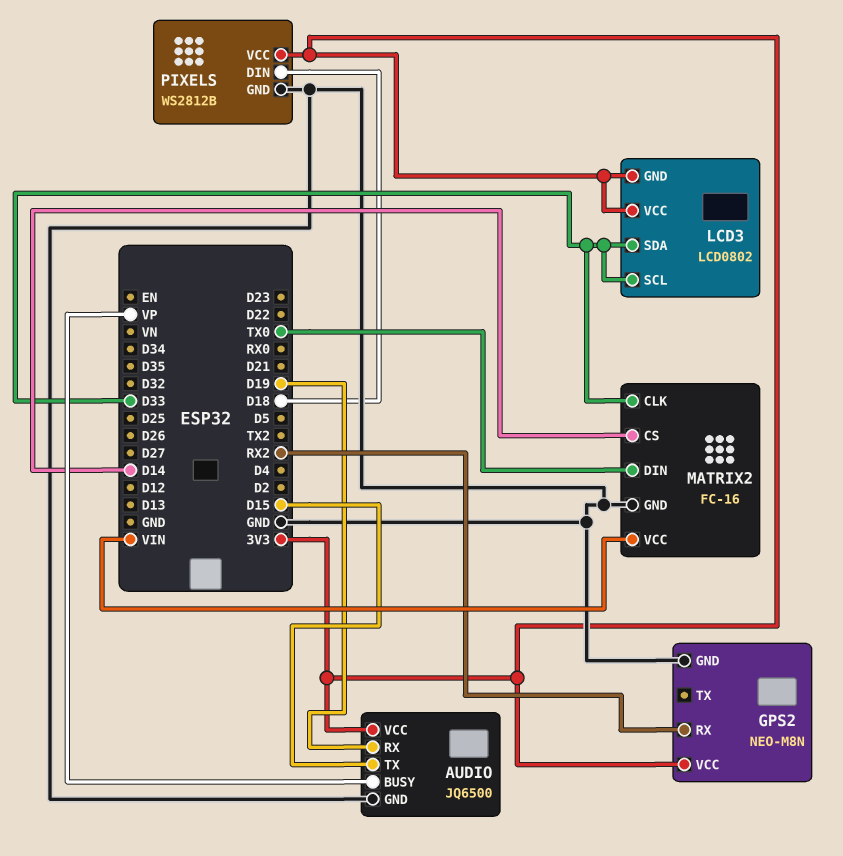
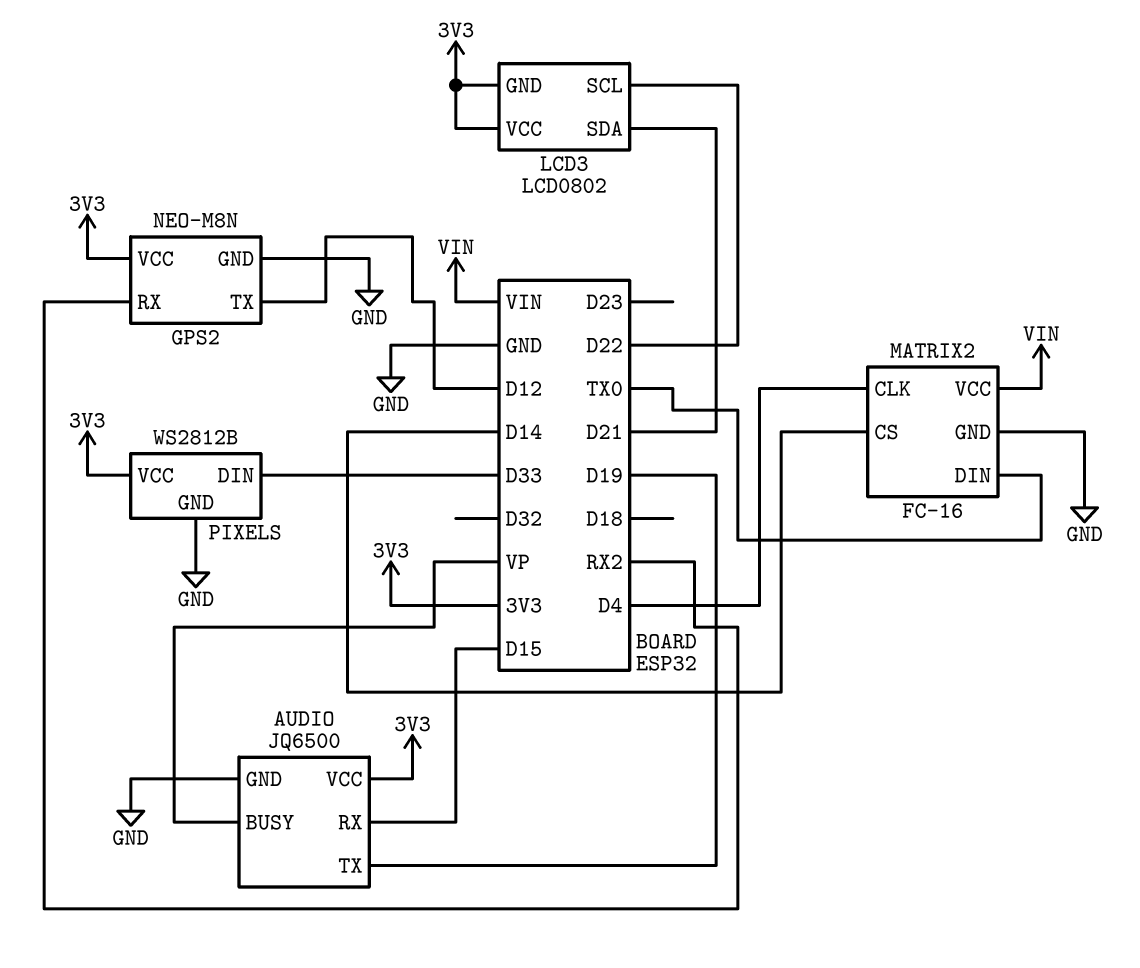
AUDIO pin RX: D19 -> D15
AUDIO pin TX: D15 -> D19
GPS2 pin TX: none -> D12
LCD3 pin SCL: D33 -> D22
LCD3 pin SDA: D33 -> D21
MATRIX2 pin CLK: D33 -> D4
PIXELS pin DIN: D18 -> D33

